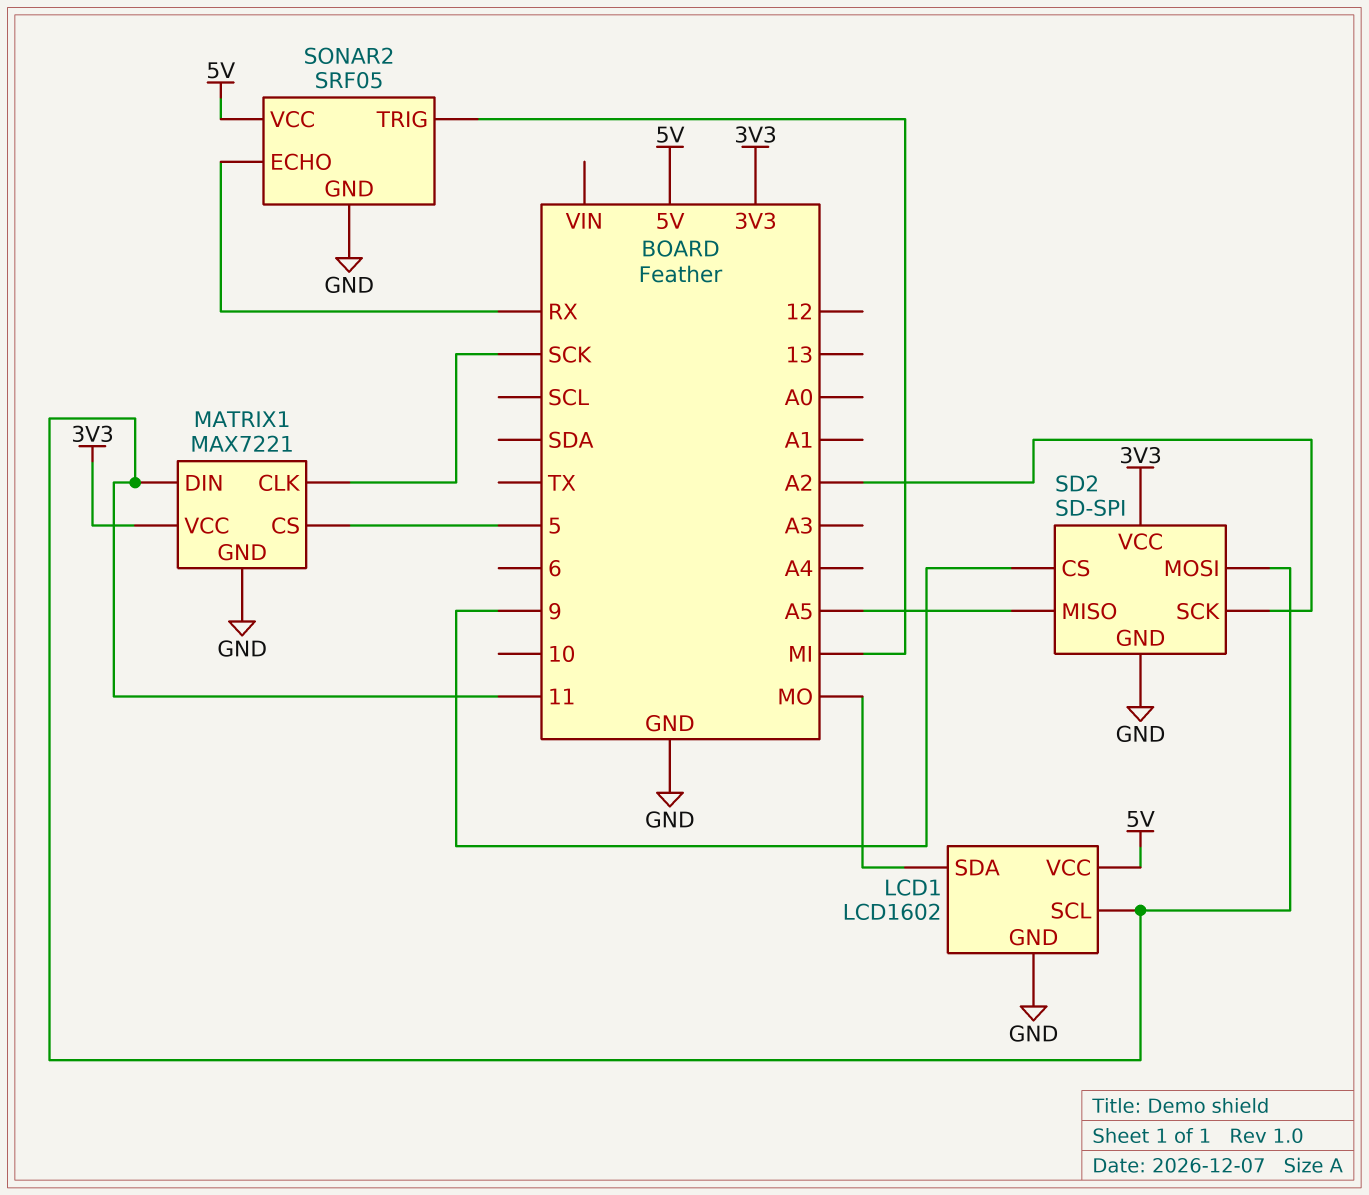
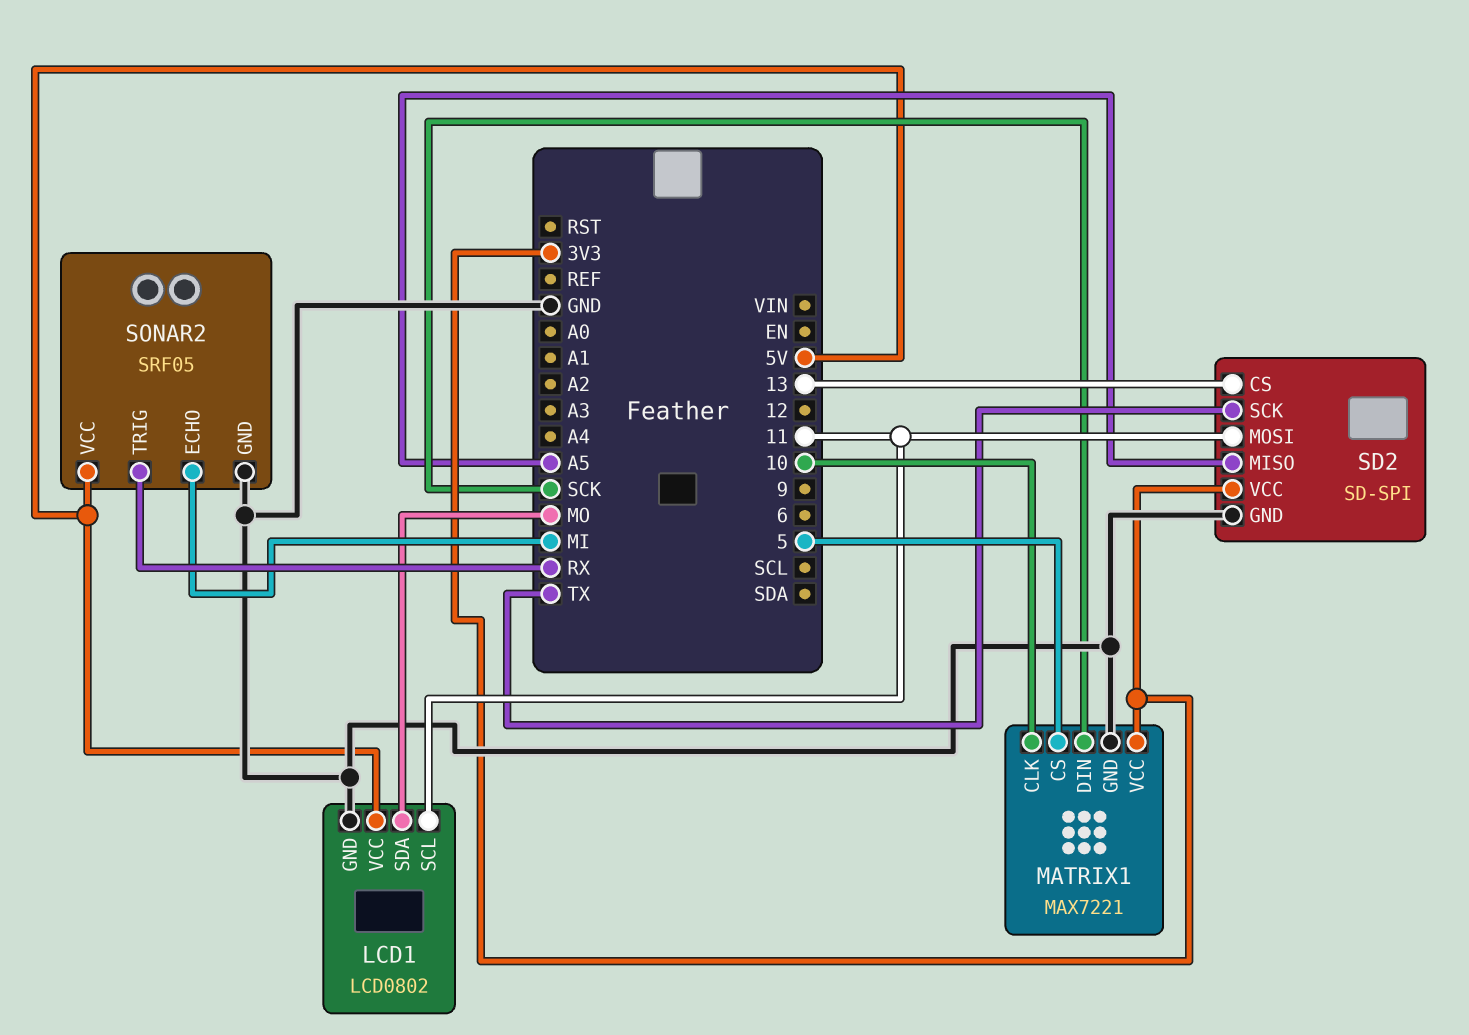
LCD1: LCD1602 -> LCD0802
MATRIX1 pin CLK: SCK -> 10
MATRIX1 pin DIN: 11 -> SCK
SD2 pin CS: 9 -> 13
SD2 pin SCK: A2 -> TX
SONAR2 pin ECHO: RX -> MI
SONAR2 pin TRIG: MI -> RX

